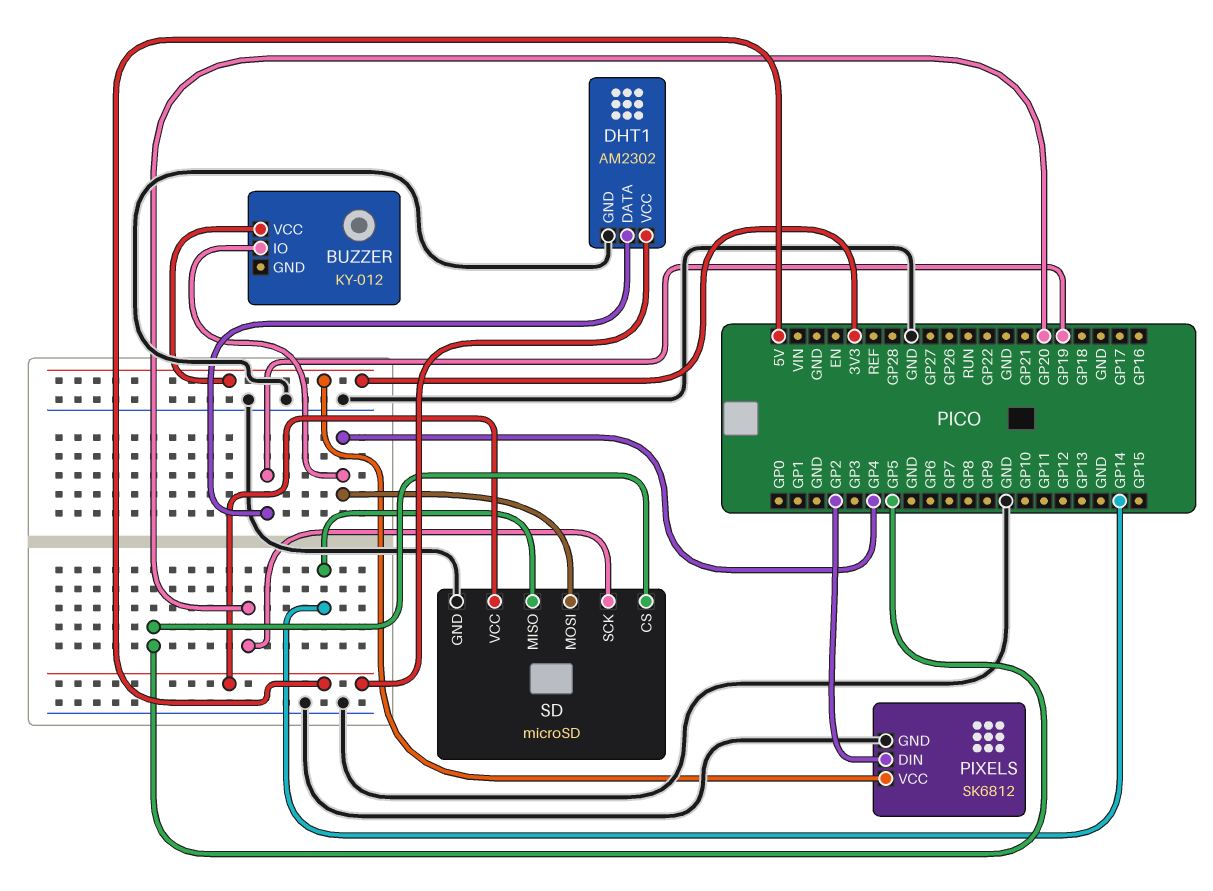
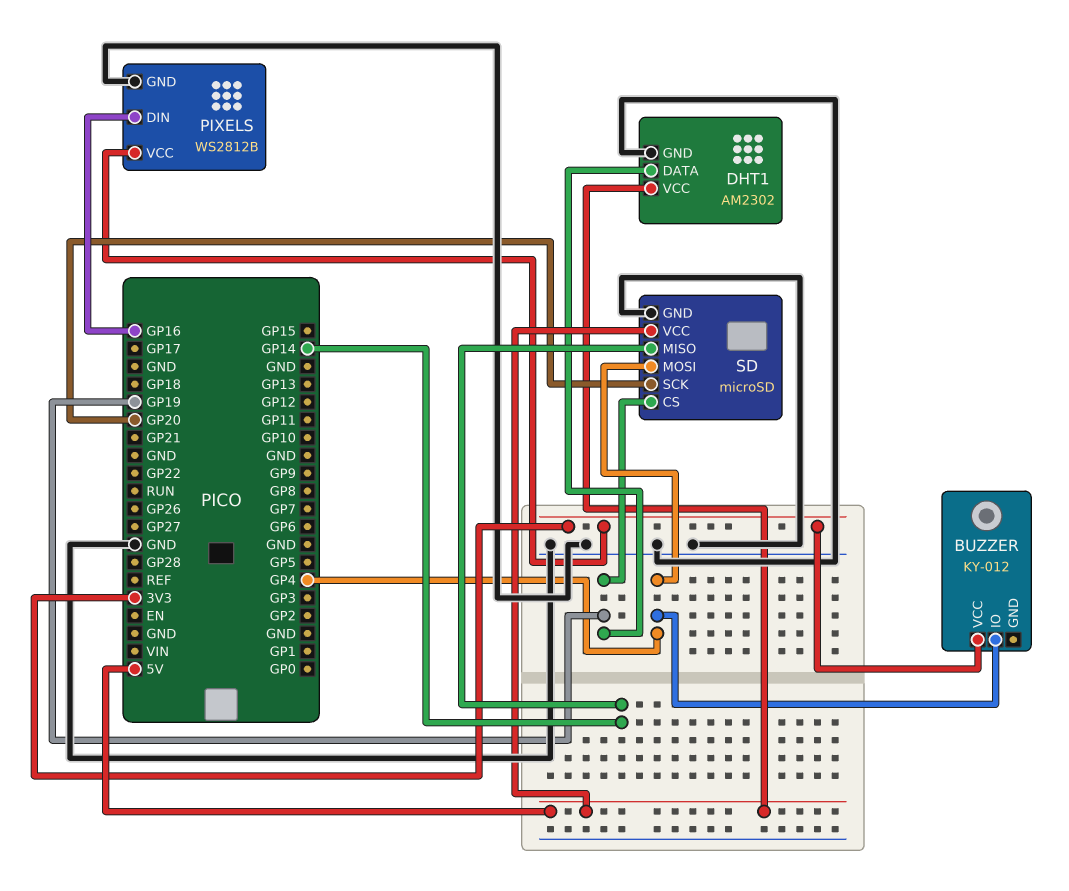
PIXELS: SK6812 -> WS2812B
PIXELS pin DIN: GP2 -> GP16
SD pin CS: GP5 -> GP19

